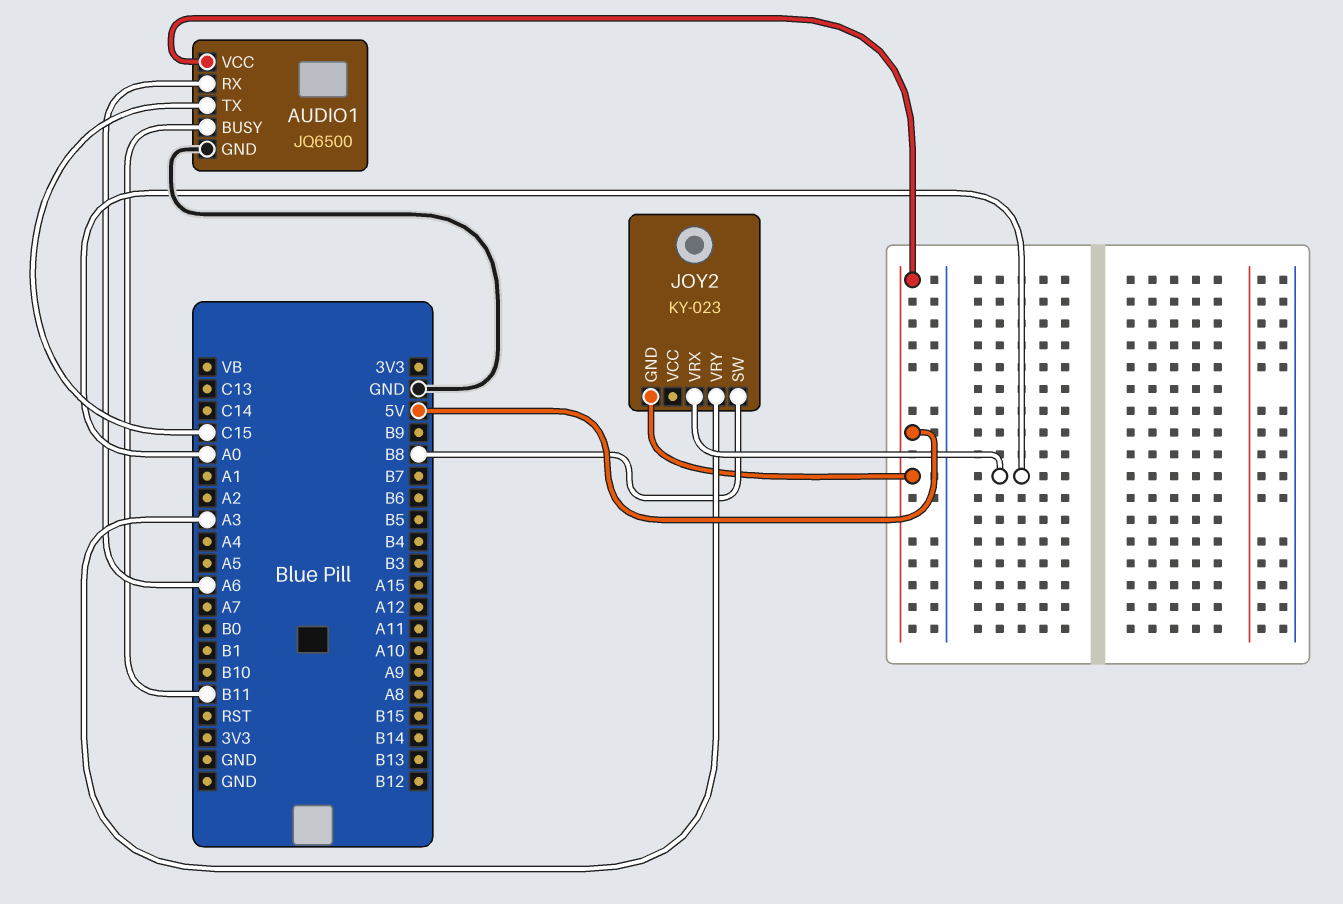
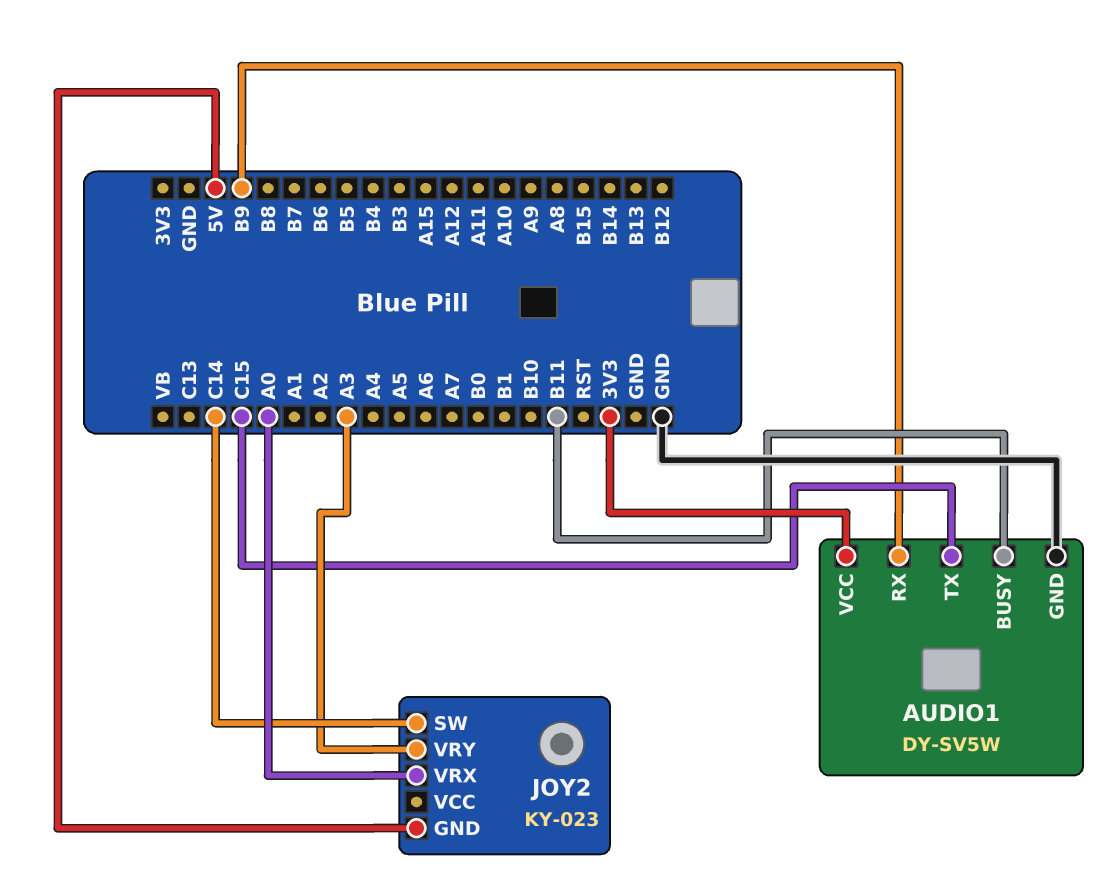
AUDIO1: JQ6500 -> DY-SV5W
AUDIO1 pin RX: A6 -> B9
AUDIO1 pin VCC: 5V -> 3V3
JOY2 pin SW: B8 -> C14

